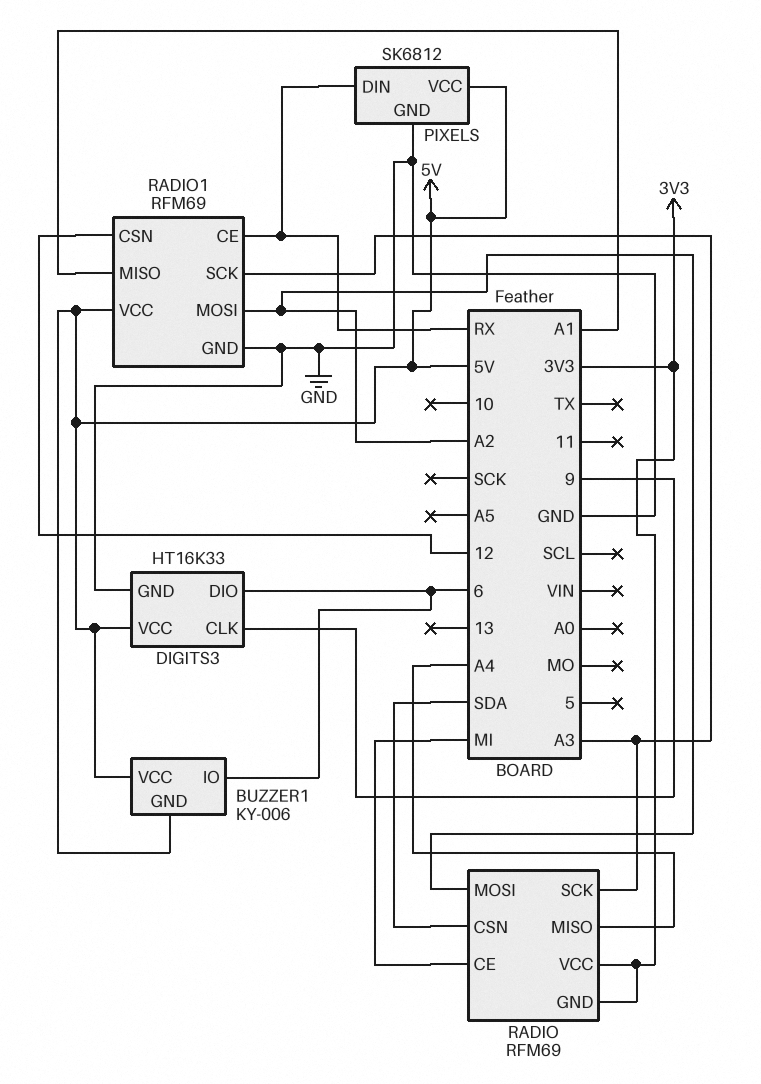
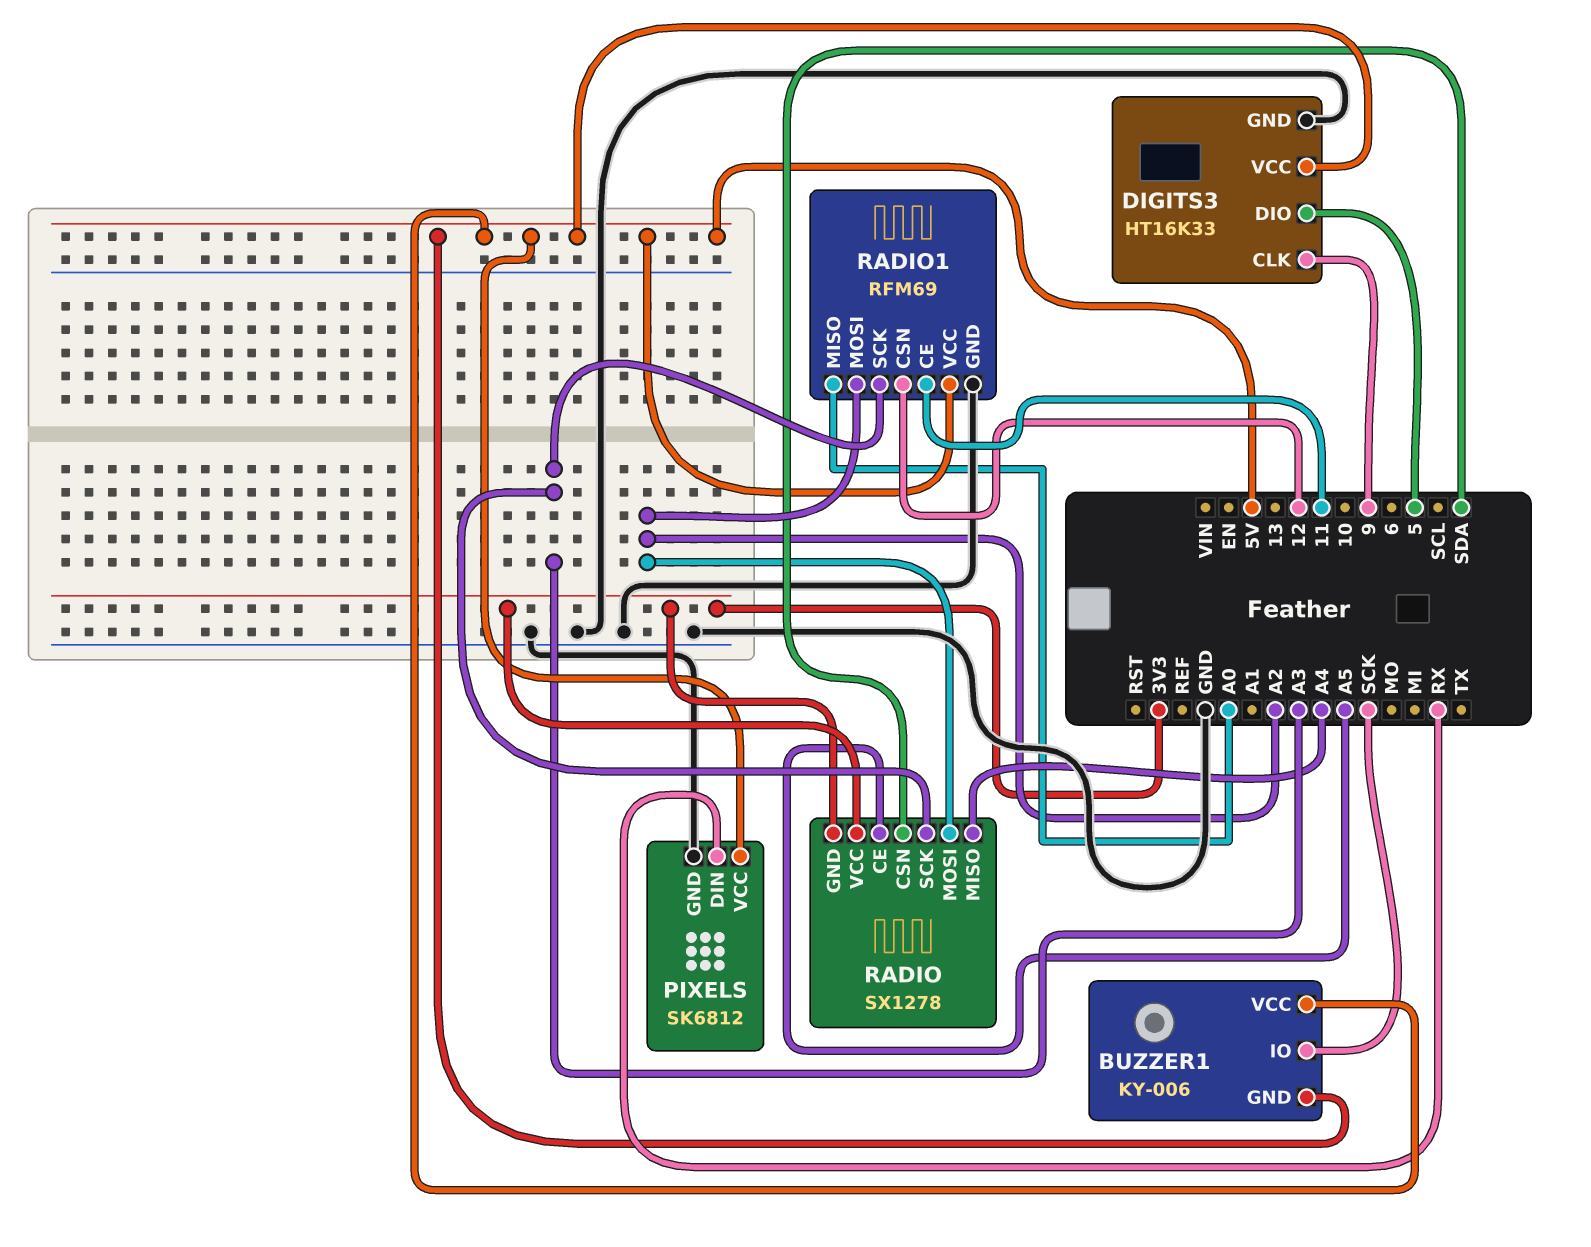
BUZZER1 pin IO: 6 -> SCK
DIGITS3 pin DIO: 6 -> 5
RADIO: RFM69 -> SX1278
RADIO pin CE: MI -> A5
RADIO1 pin CE: RX -> 11
RADIO1 pin MISO: A1 -> A0

